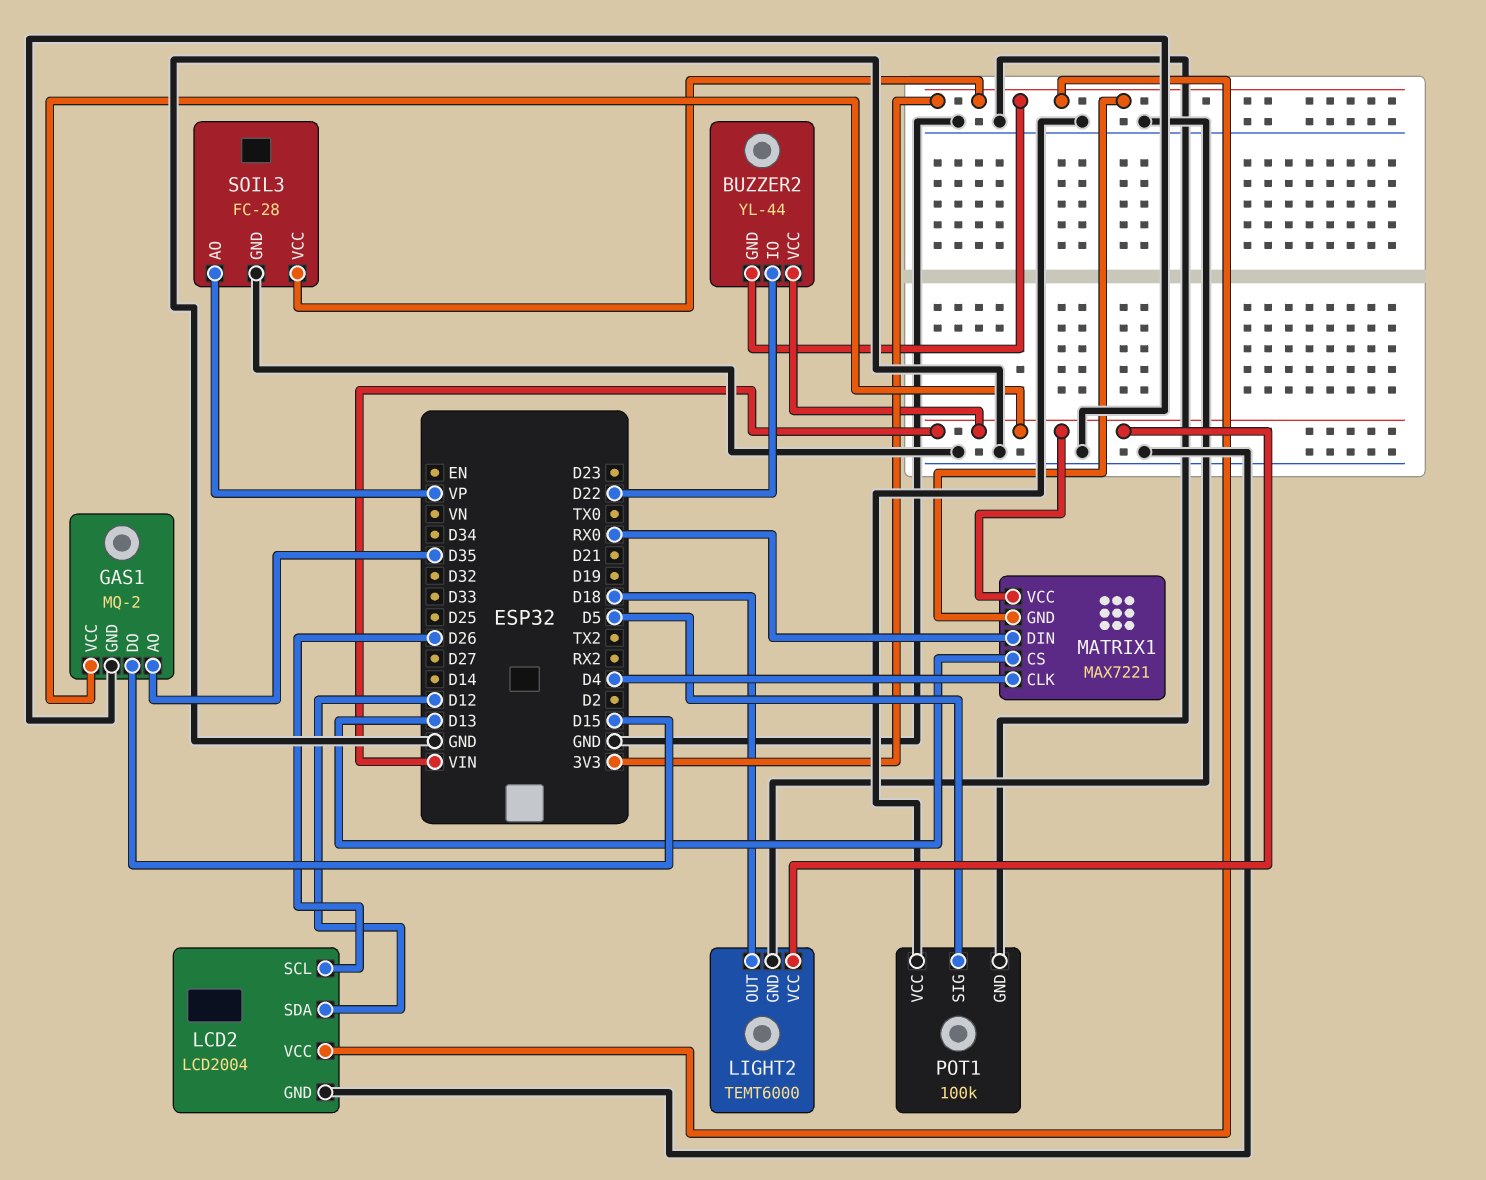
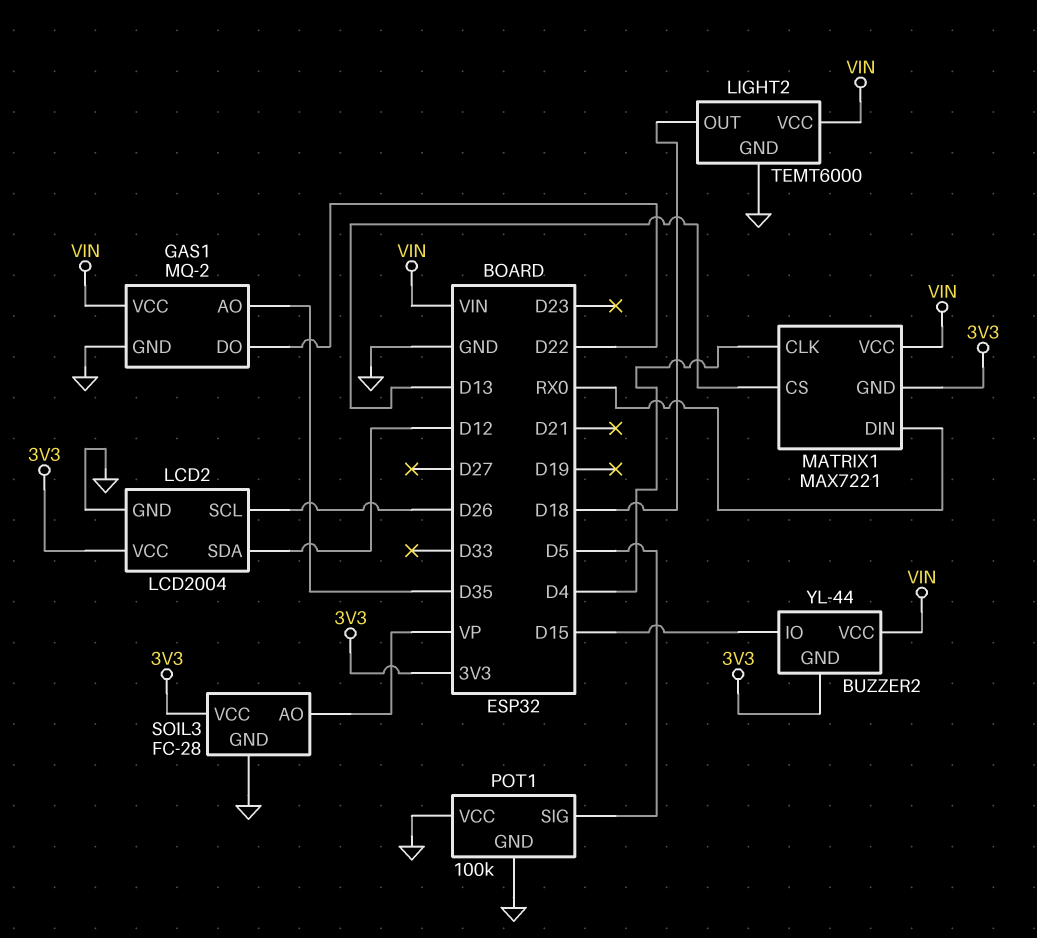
BUZZER2 pin IO: D22 -> D15
GAS1 pin DO: D15 -> D22

